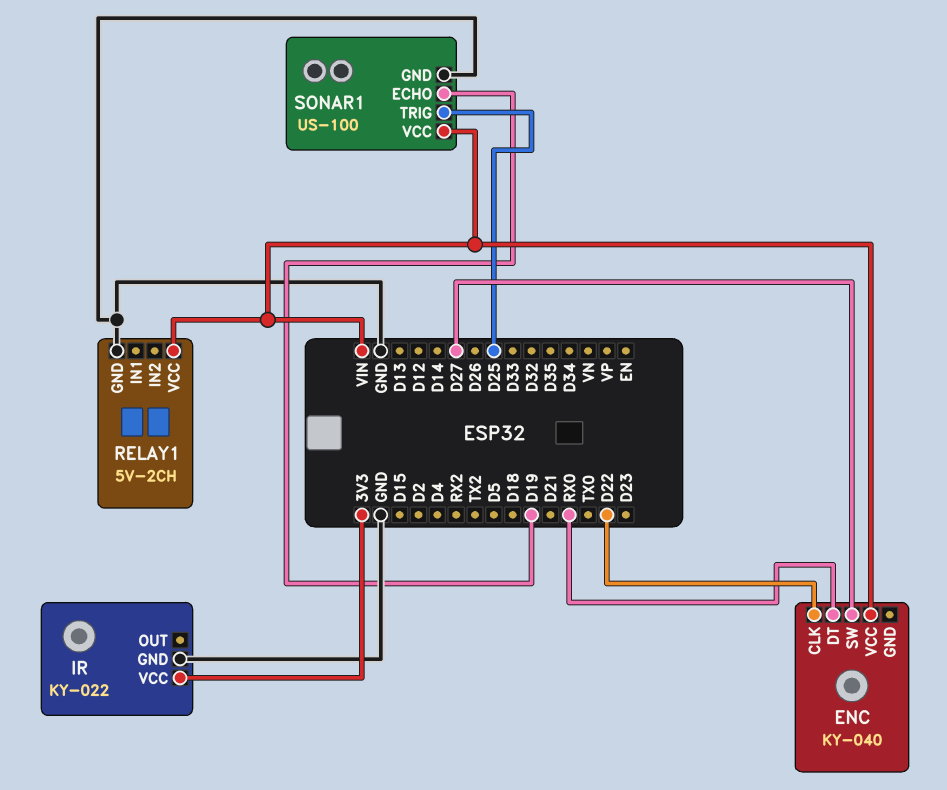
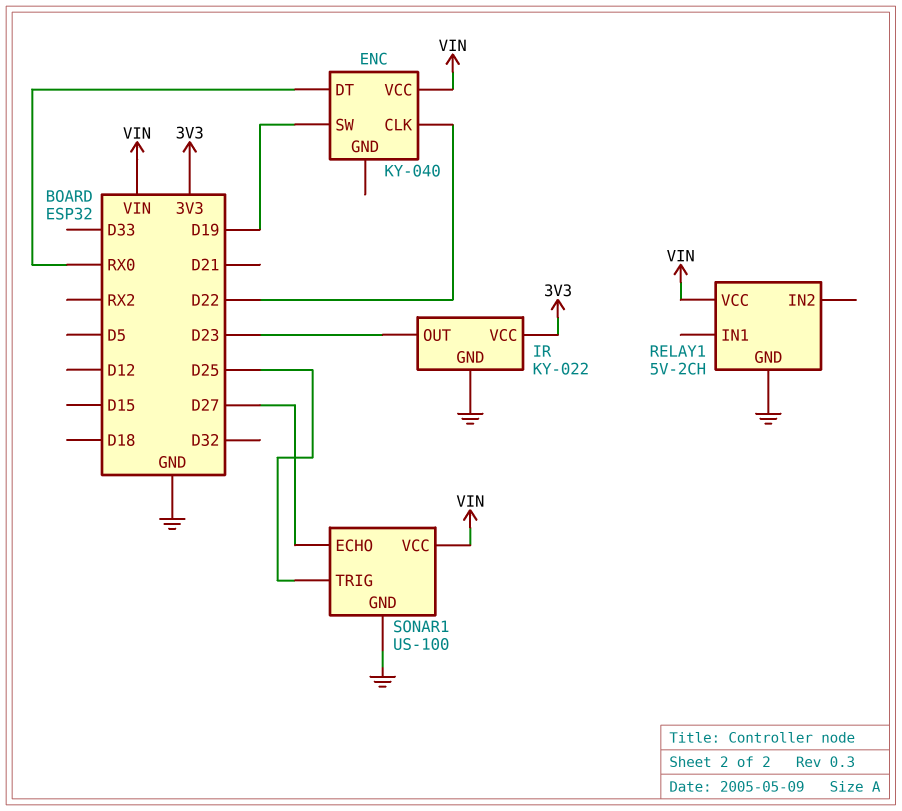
ENC pin SW: D27 -> D19
IR pin OUT: none -> D23
SONAR1 pin ECHO: D19 -> D27

